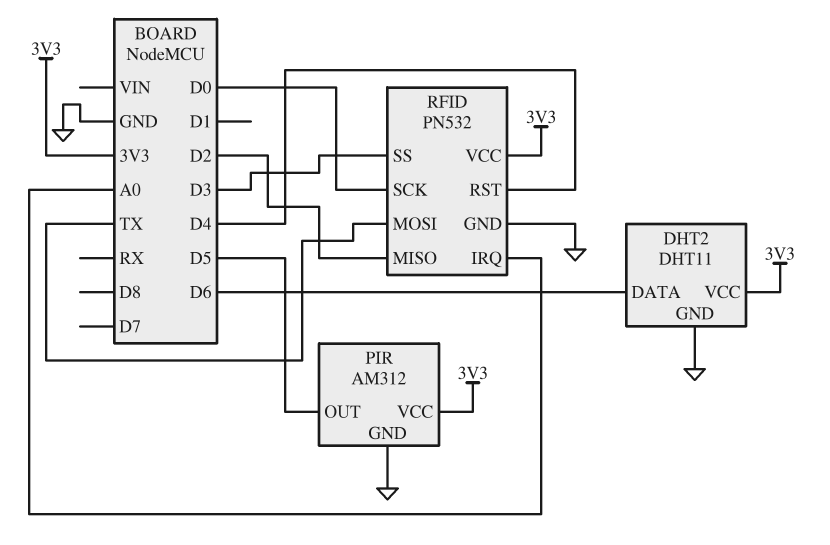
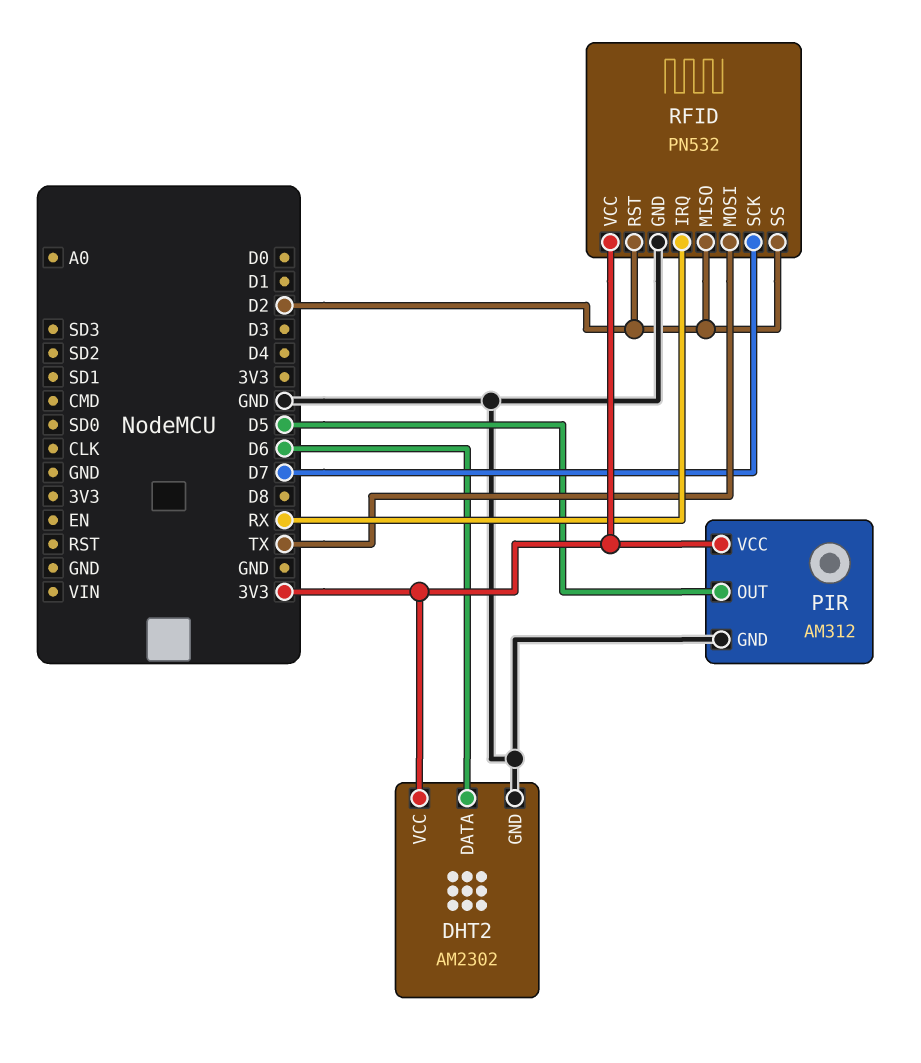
DHT2: DHT11 -> AM2302
RFID pin IRQ: A0 -> RX
RFID pin RST: D4 -> D2
RFID pin SCK: D0 -> D7
RFID pin SS: D3 -> D2

